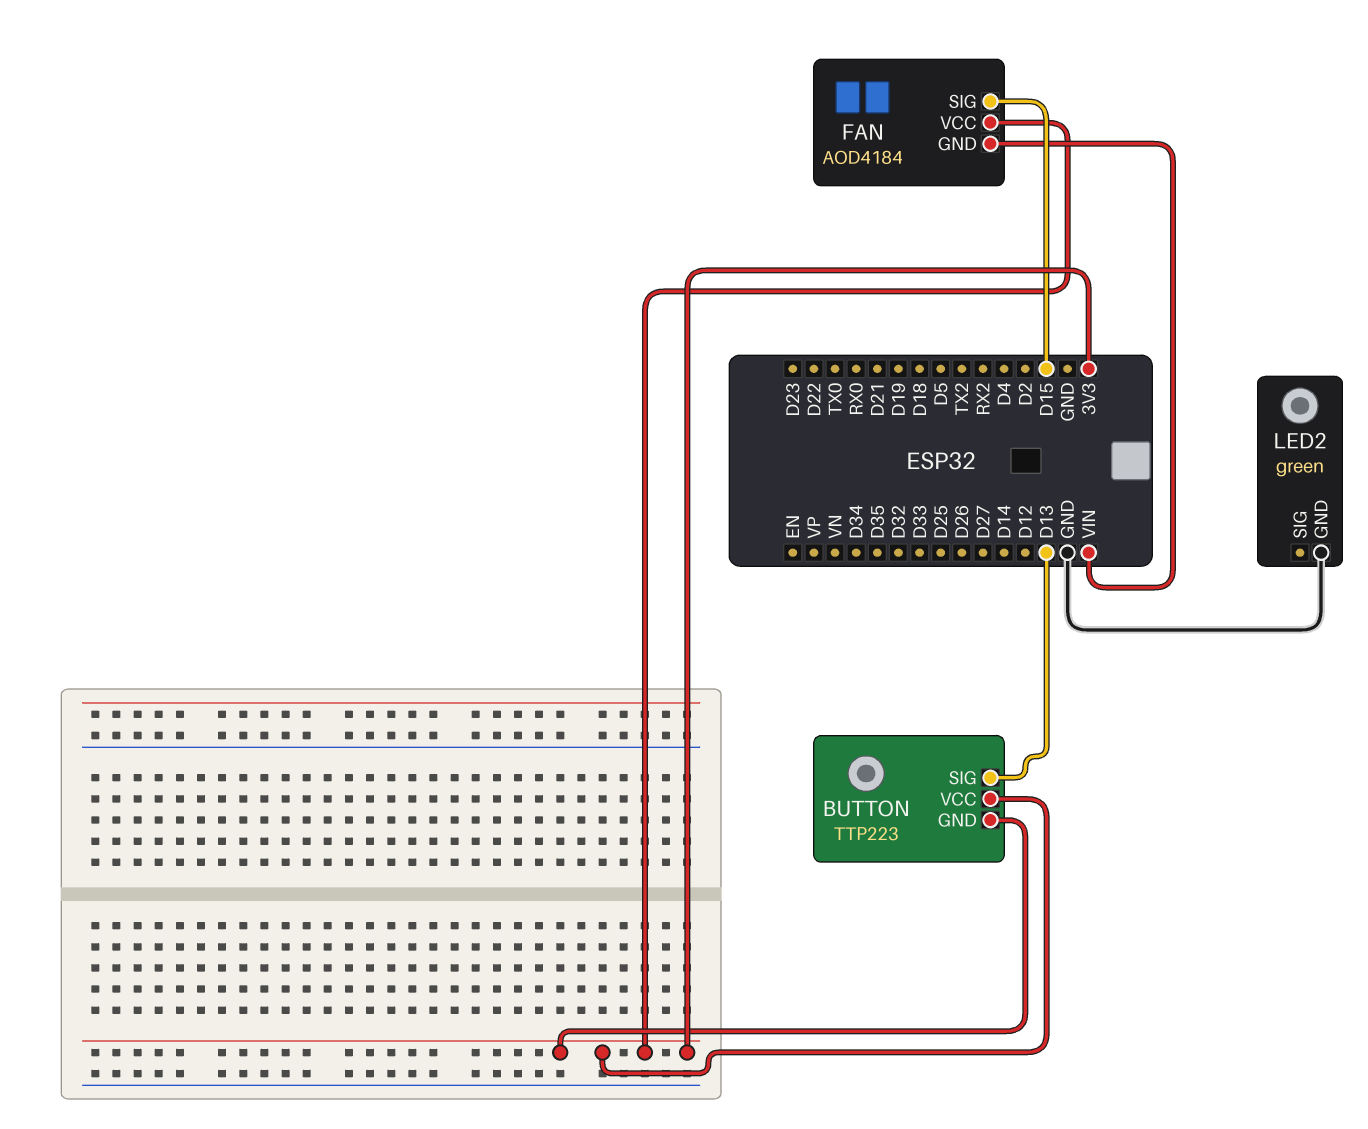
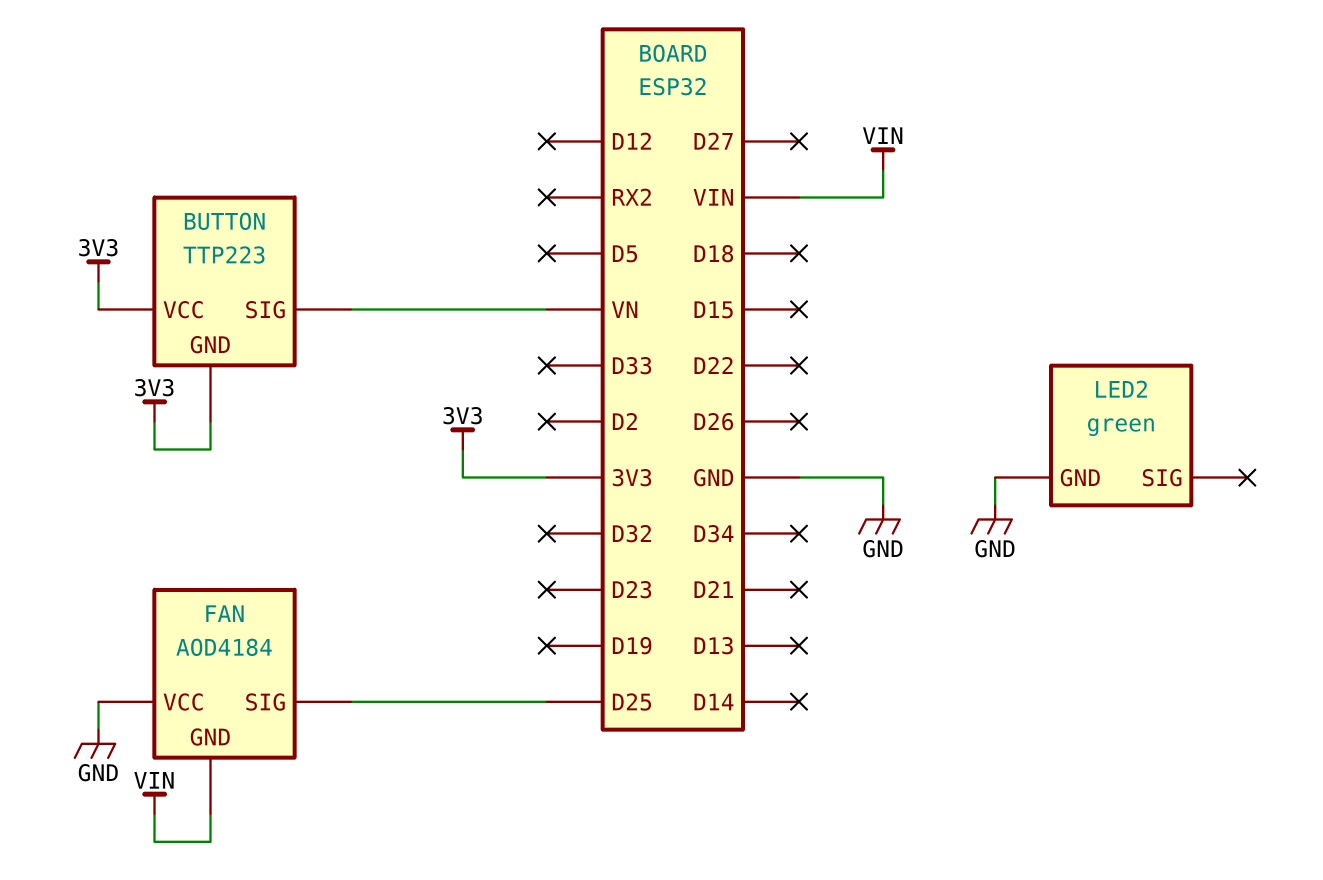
BUTTON pin SIG: D13 -> VN
FAN pin SIG: D15 -> D25
FAN pin VCC: 3V3 -> GND

